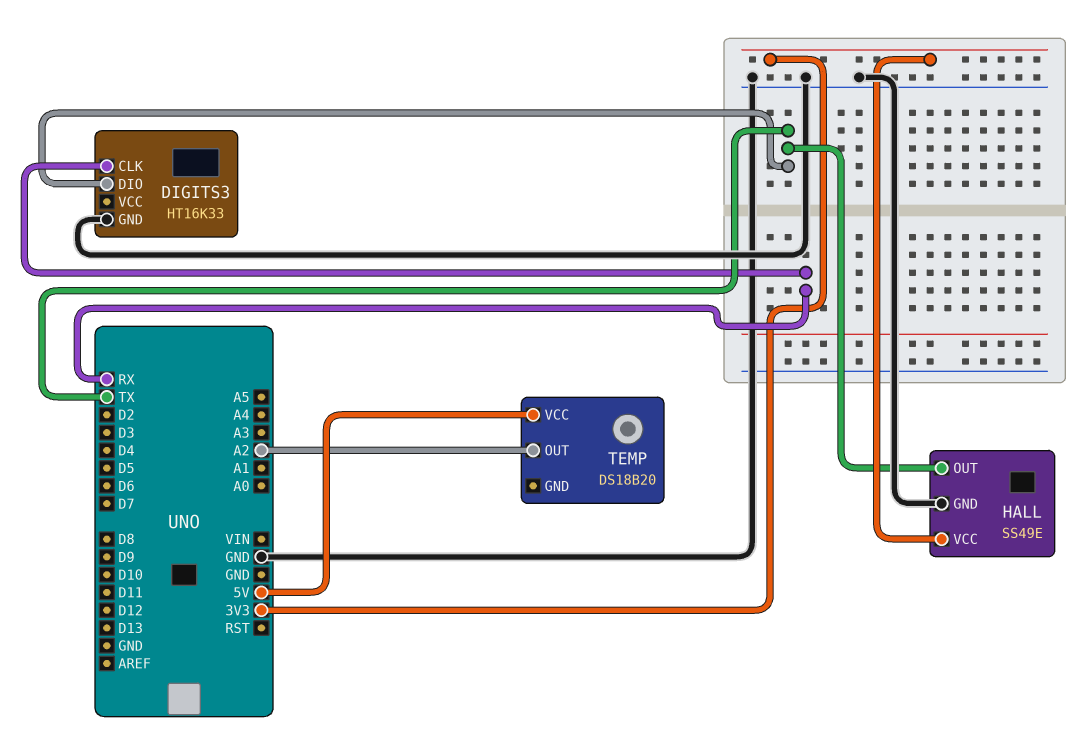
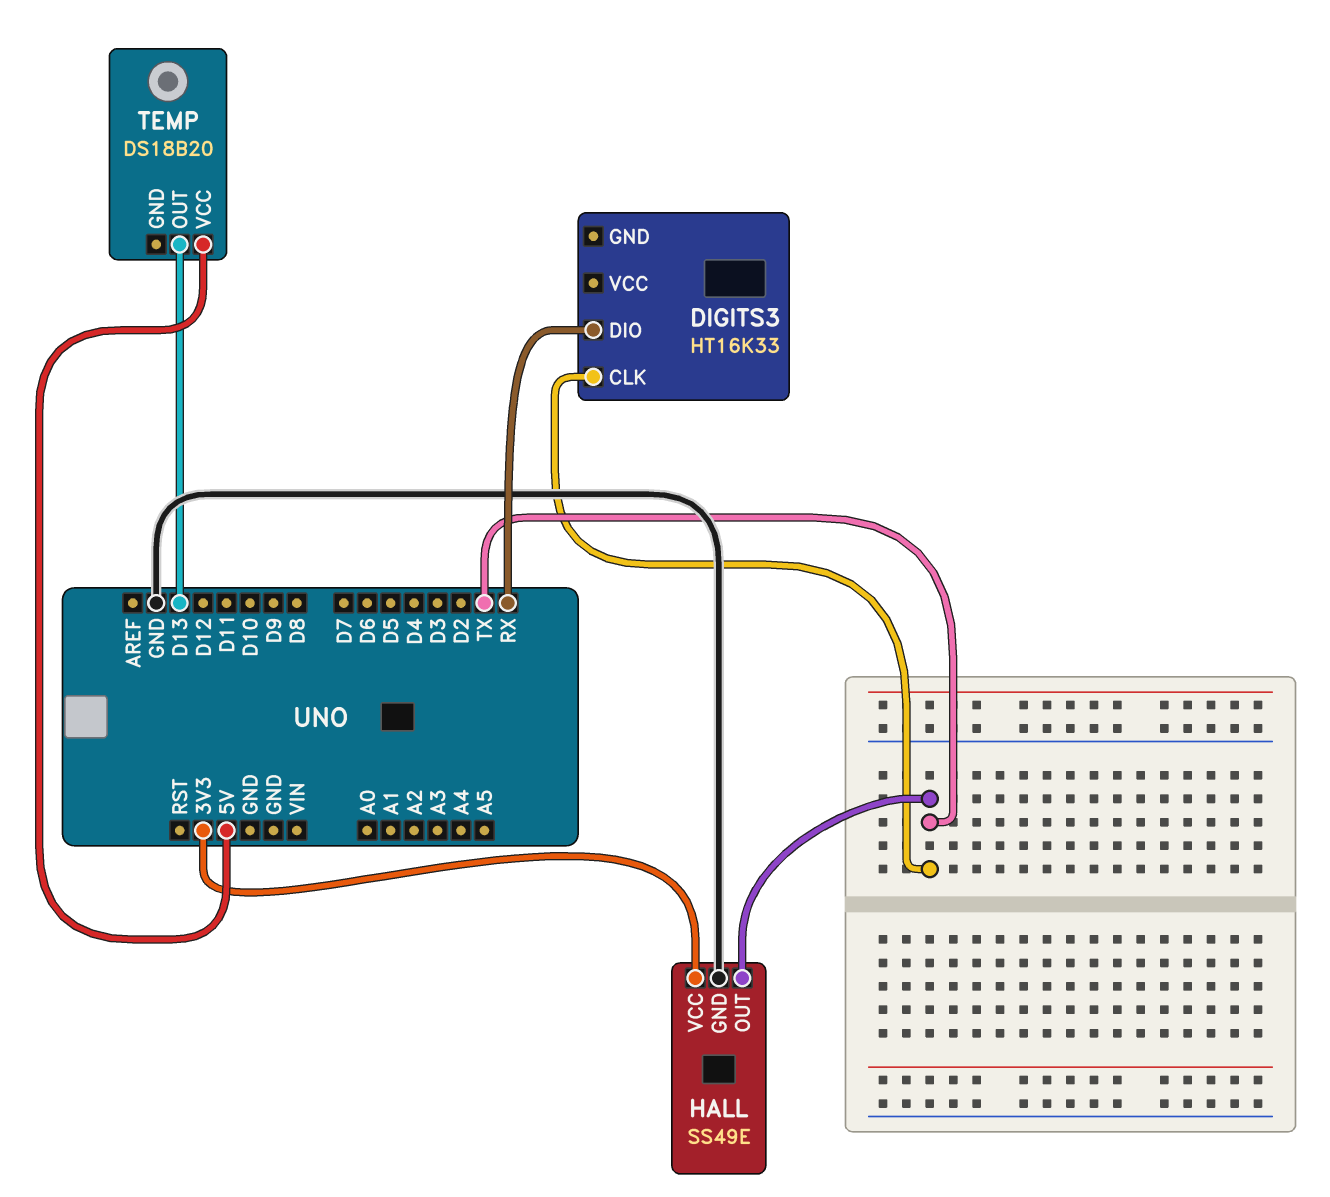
DIGITS3 pin CLK: RX -> TX
DIGITS3 pin DIO: TX -> RX
DIGITS3 pin GND: GND -> none
TEMP pin OUT: A2 -> D13

